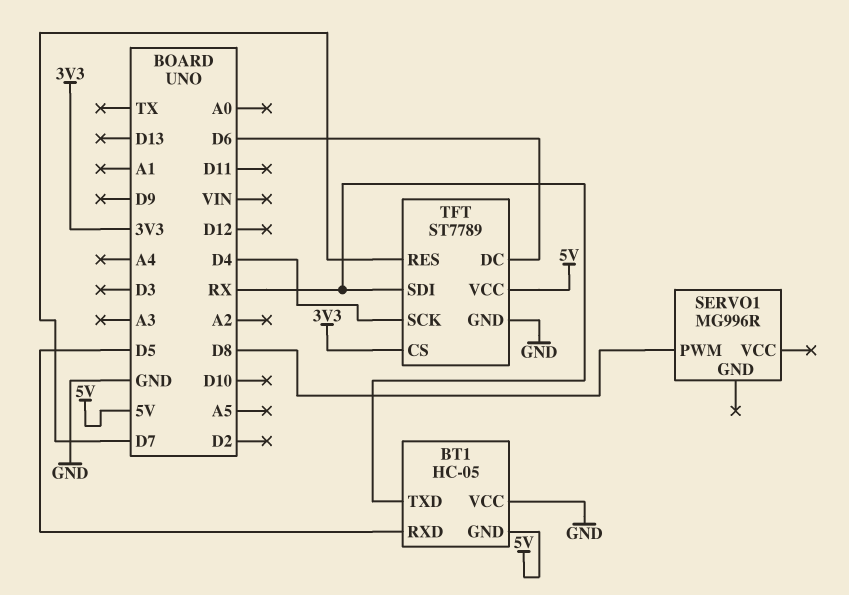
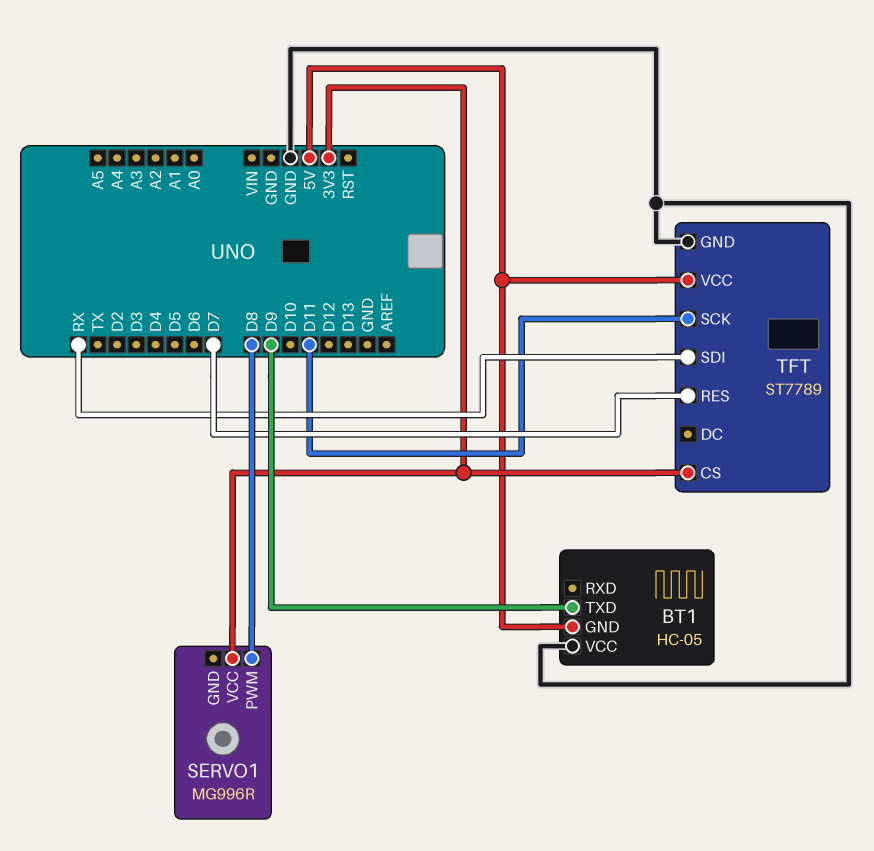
BT1 pin RXD: D5 -> none
BT1 pin TXD: RX -> D9
SERVO1 pin VCC: none -> 3V3
TFT pin DC: D6 -> none
TFT pin SCK: D4 -> D11

